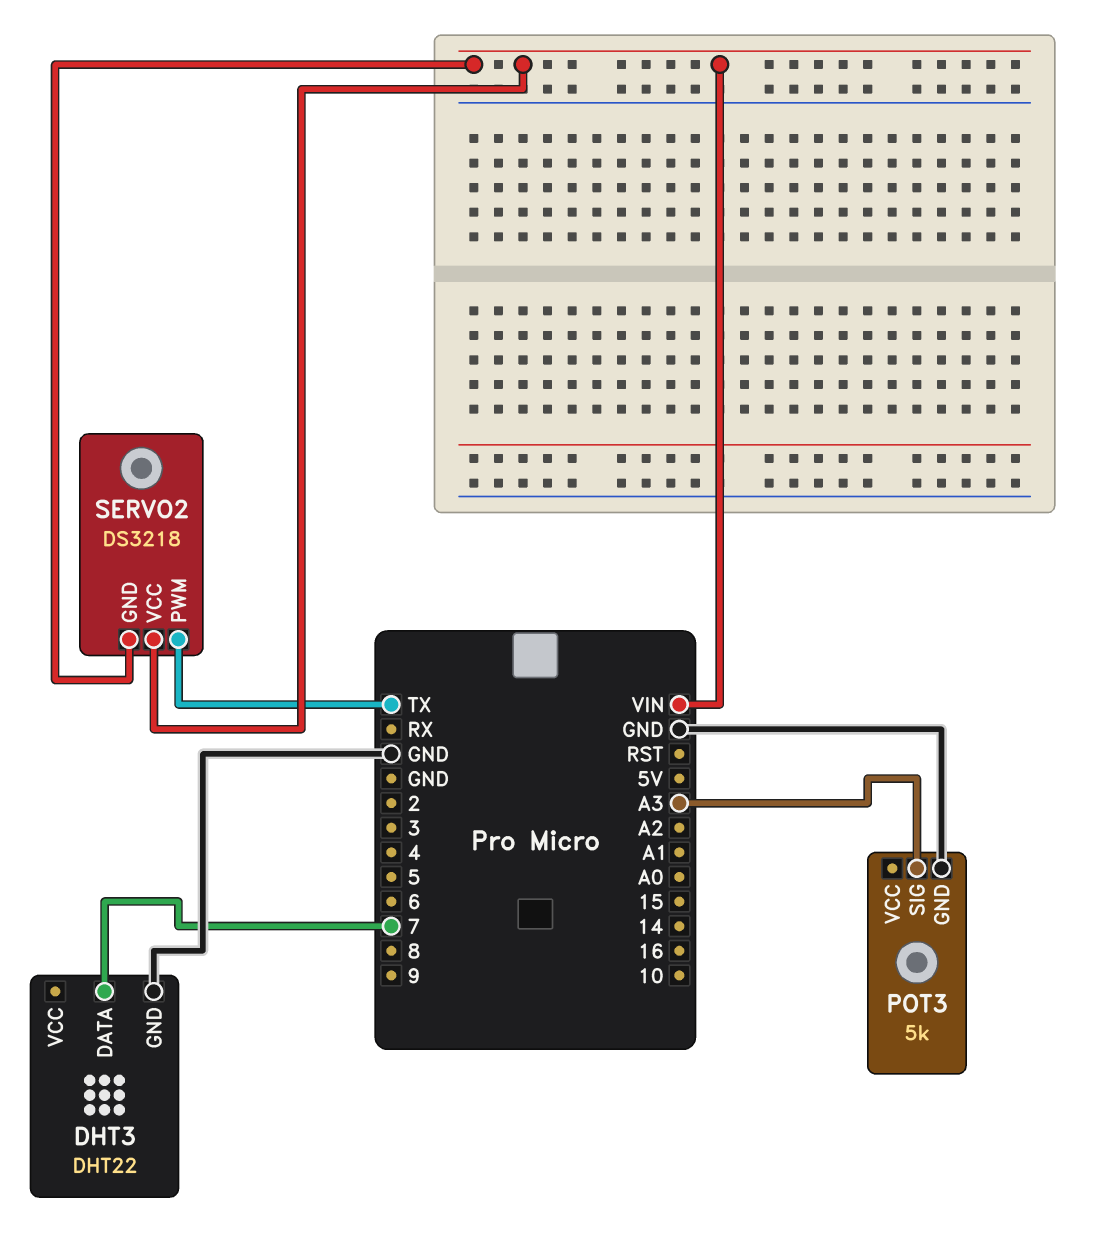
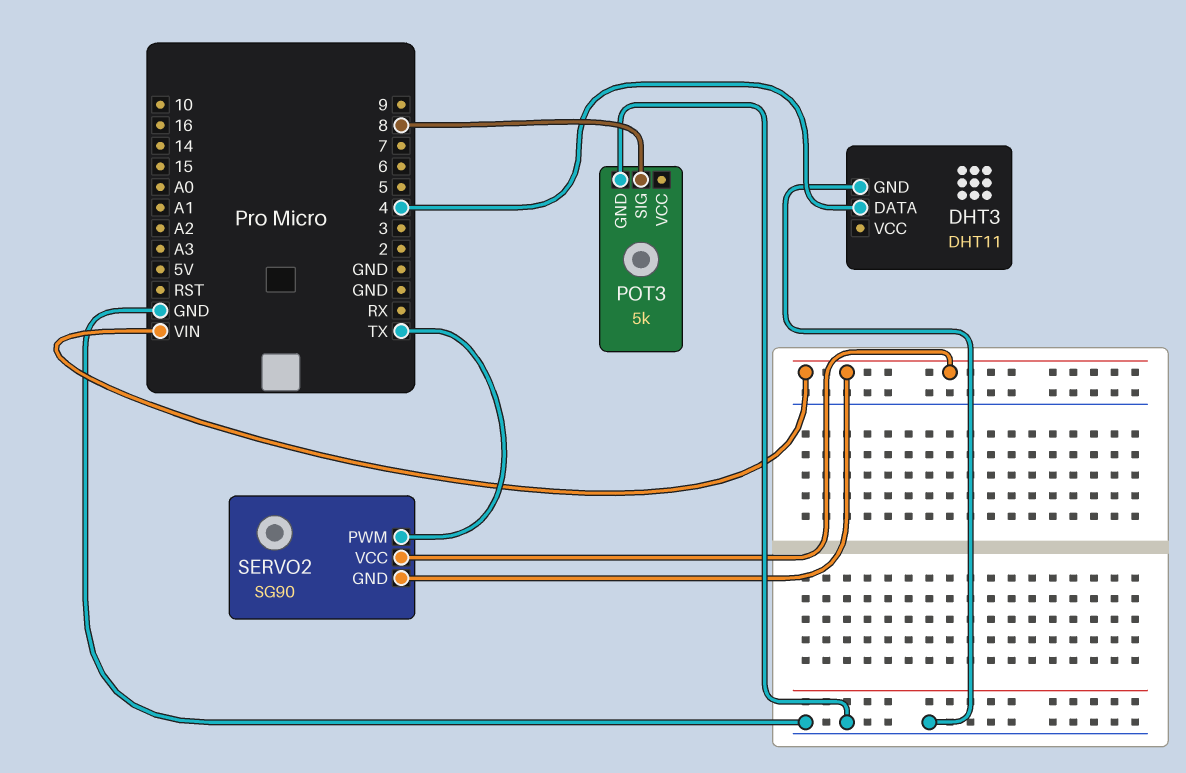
DHT3: DHT22 -> DHT11
DHT3 pin DATA: 7 -> 4
POT3 pin SIG: A3 -> 8
SERVO2: DS3218 -> SG90

